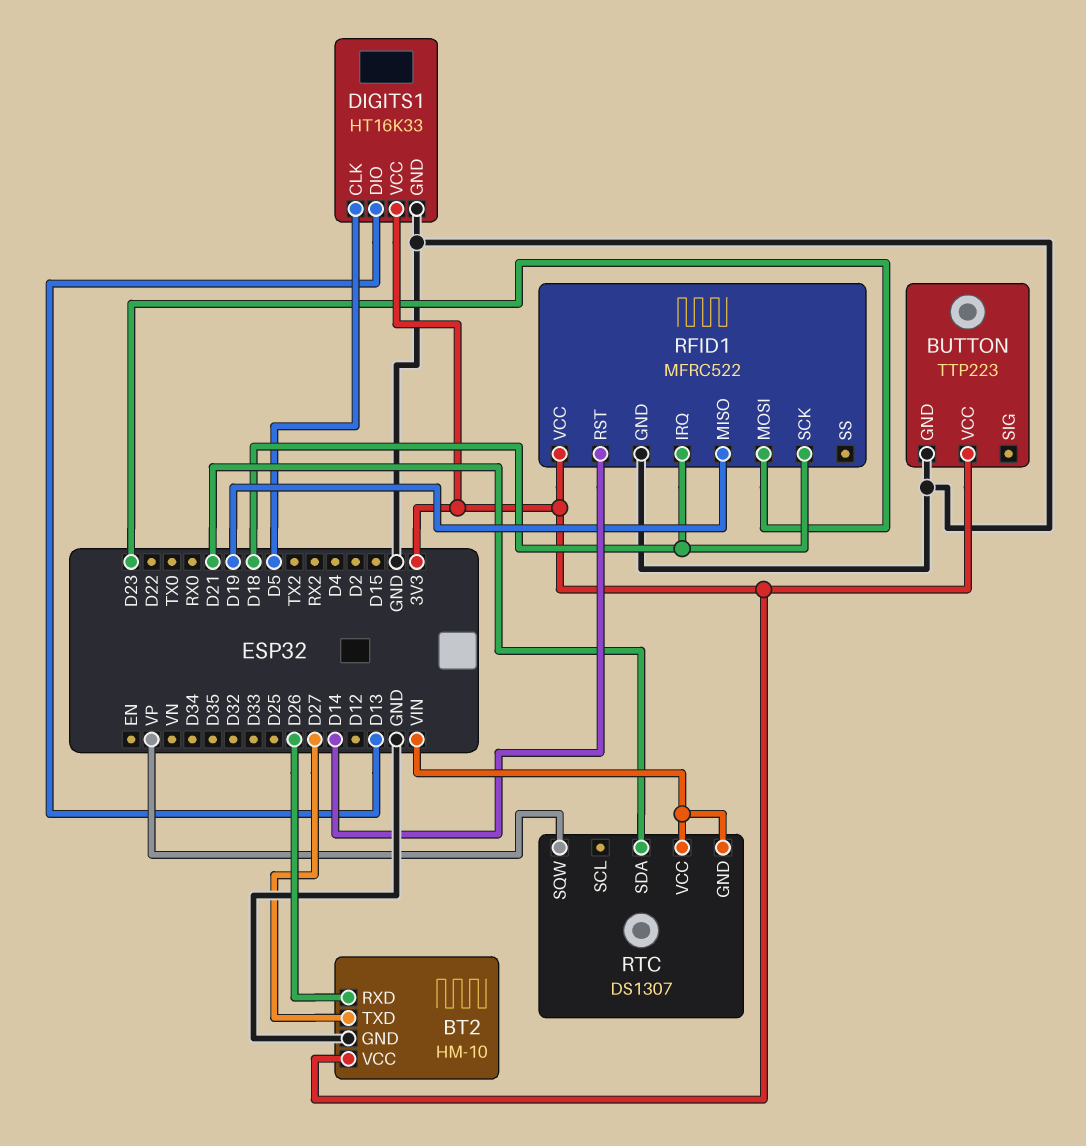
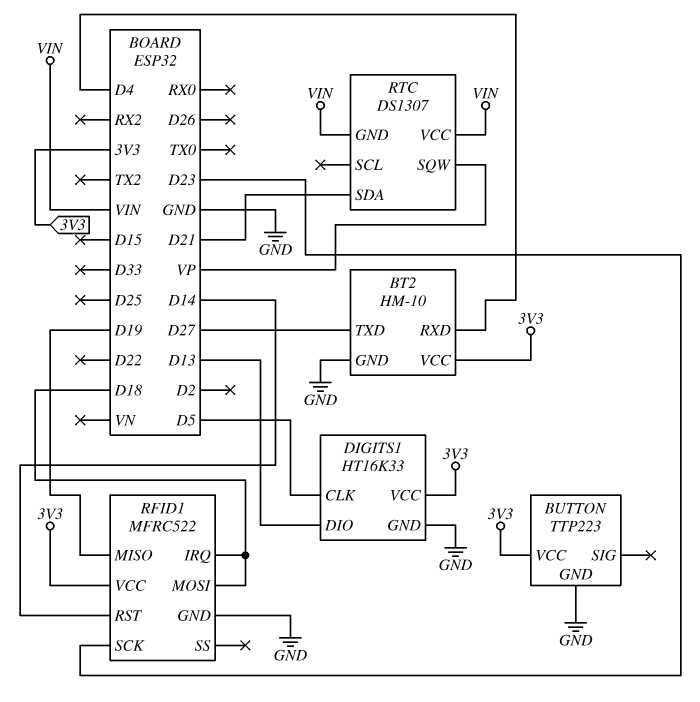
BT2 pin RXD: D26 -> D4
RFID1 pin MOSI: D23 -> D18
RFID1 pin SCK: D18 -> D23

